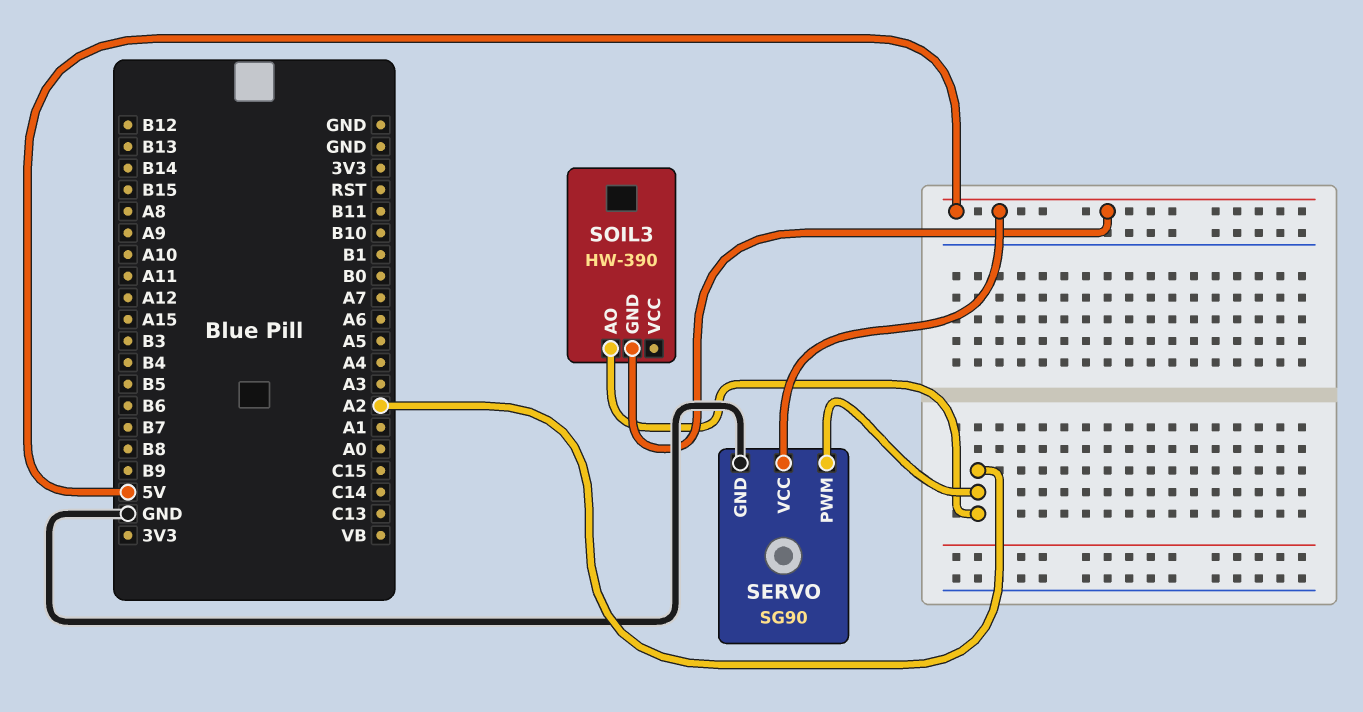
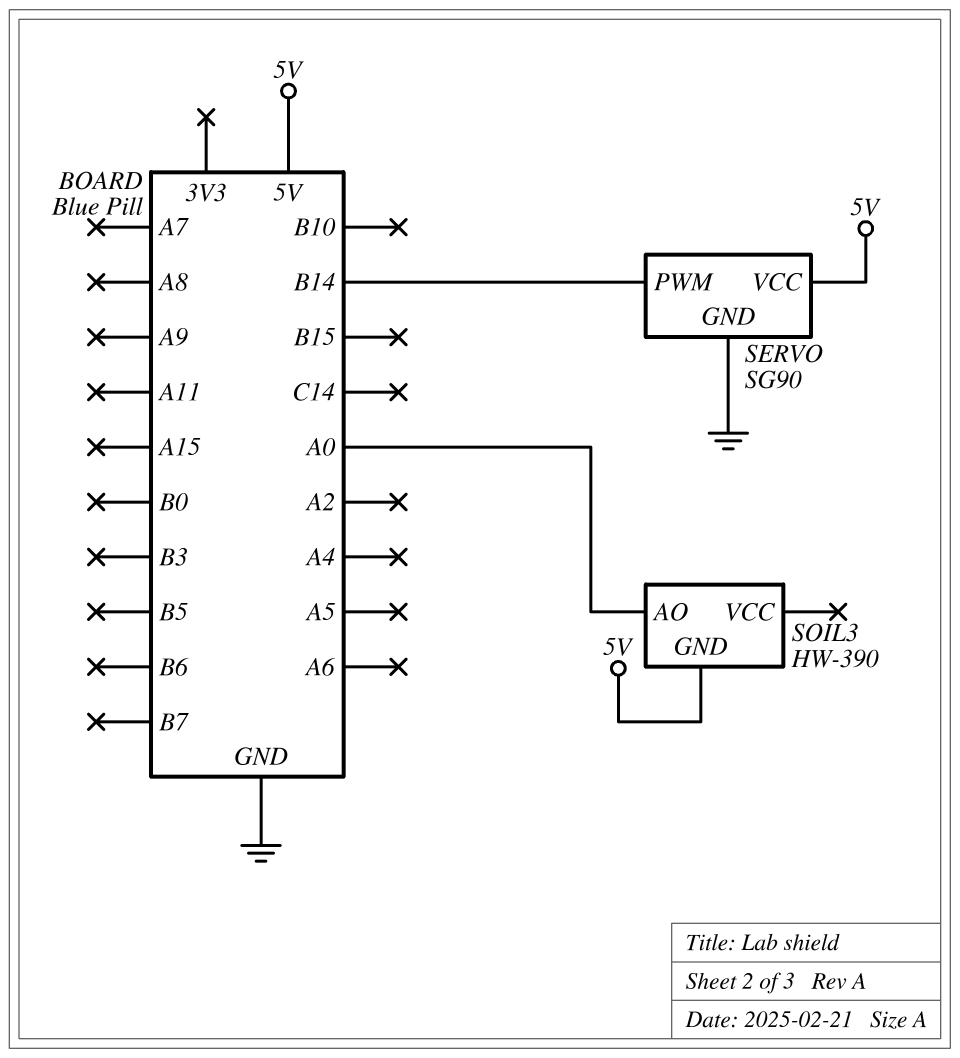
SERVO pin PWM: A2 -> B14
SOIL3 pin AO: A2 -> A0

